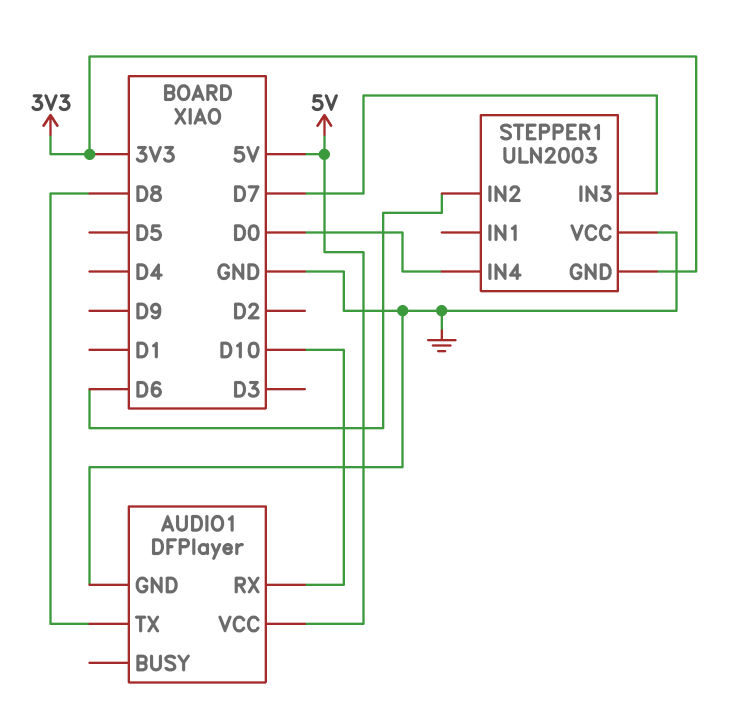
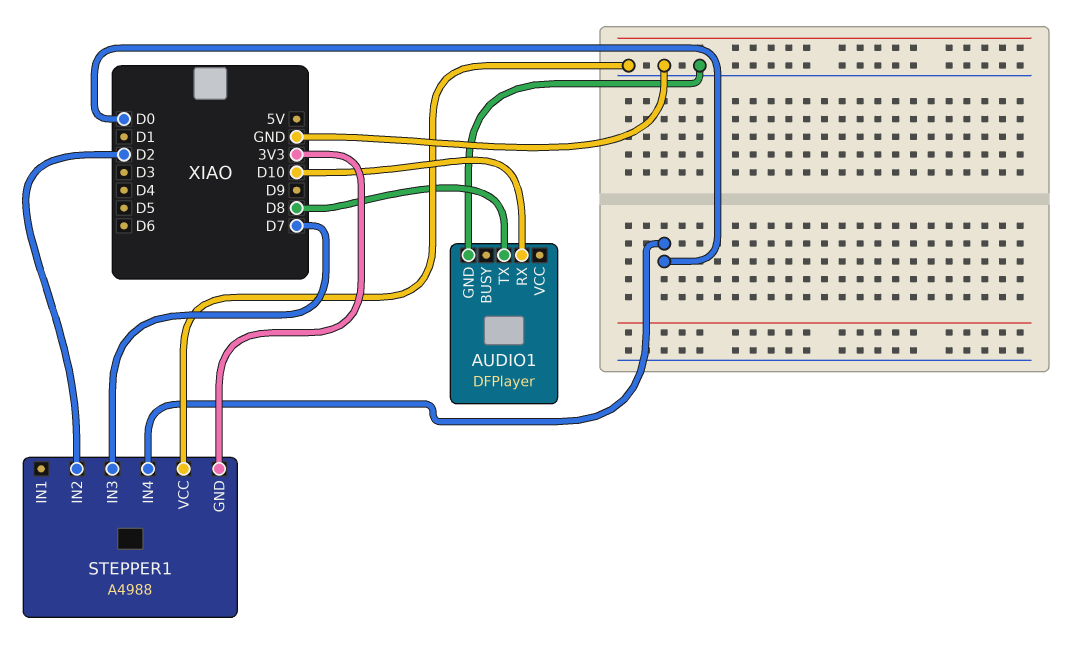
AUDIO1 pin VCC: 5V -> none
STEPPER1: ULN2003 -> A4988
STEPPER1 pin IN2: D6 -> D2

